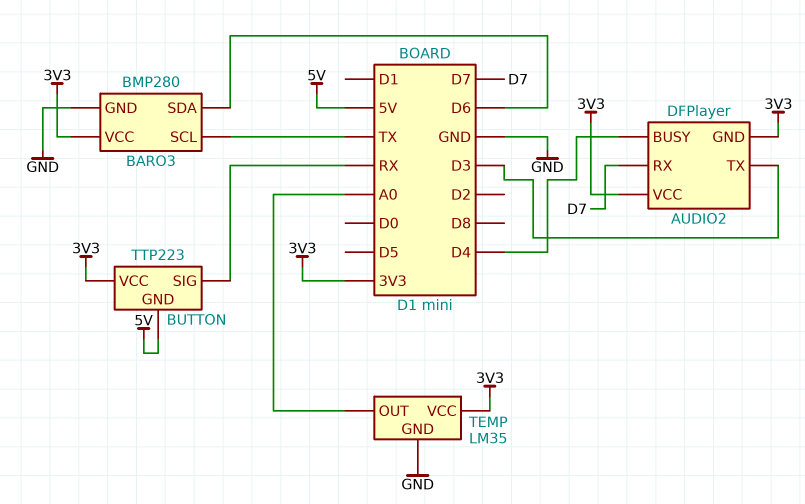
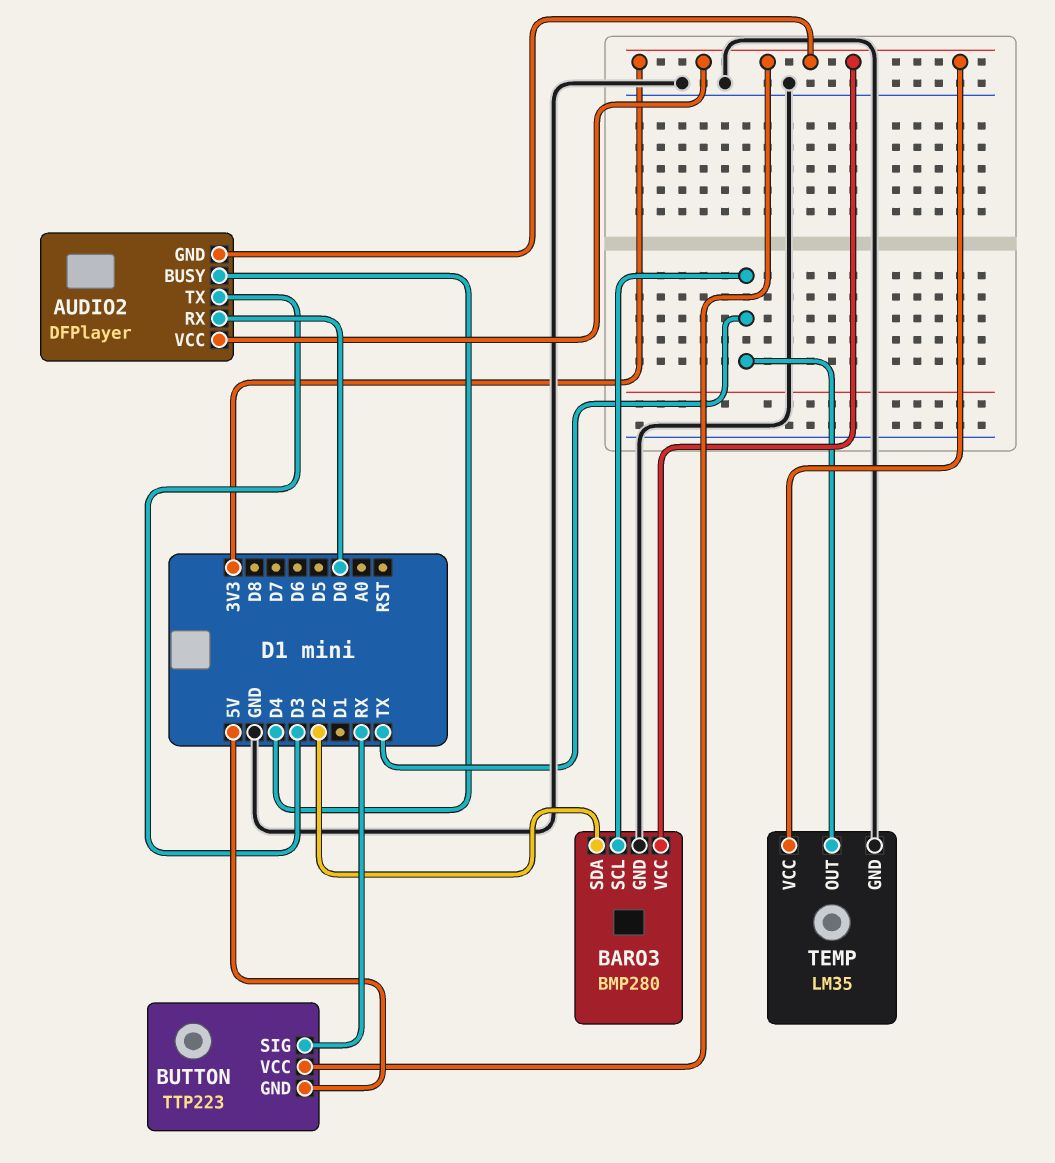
AUDIO2 pin RX: D7 -> D0
BARO3 pin SDA: D6 -> D2
TEMP pin OUT: A0 -> TX

